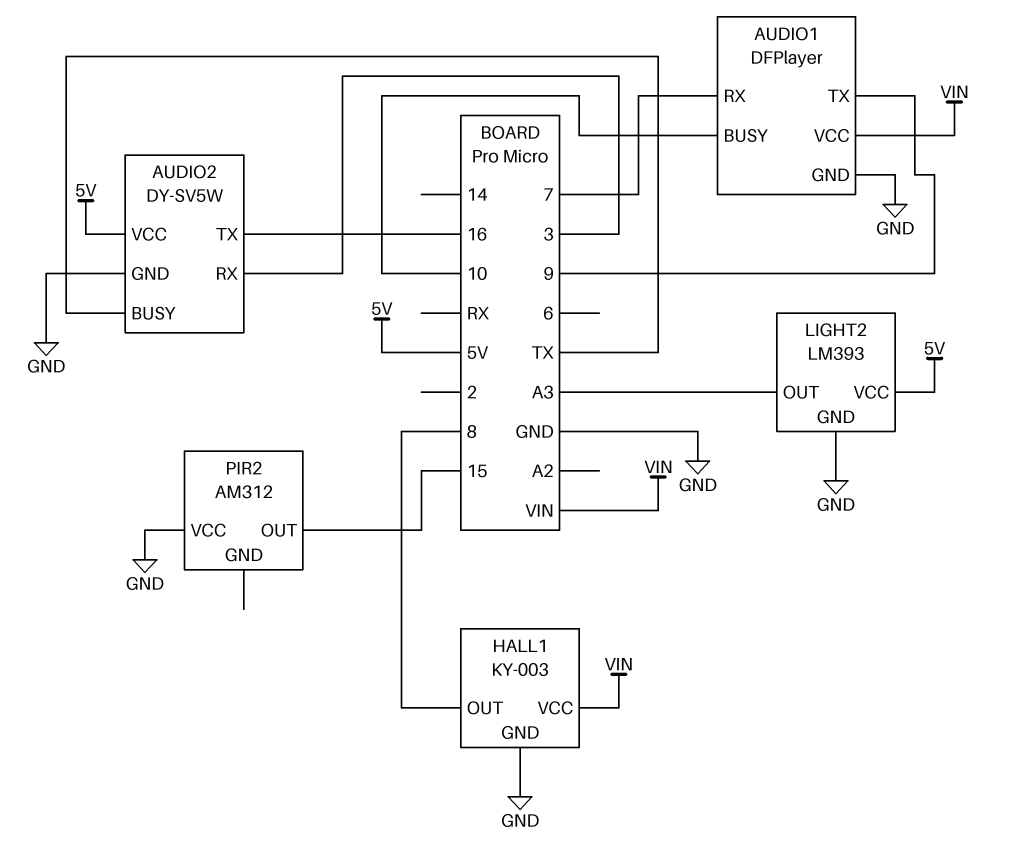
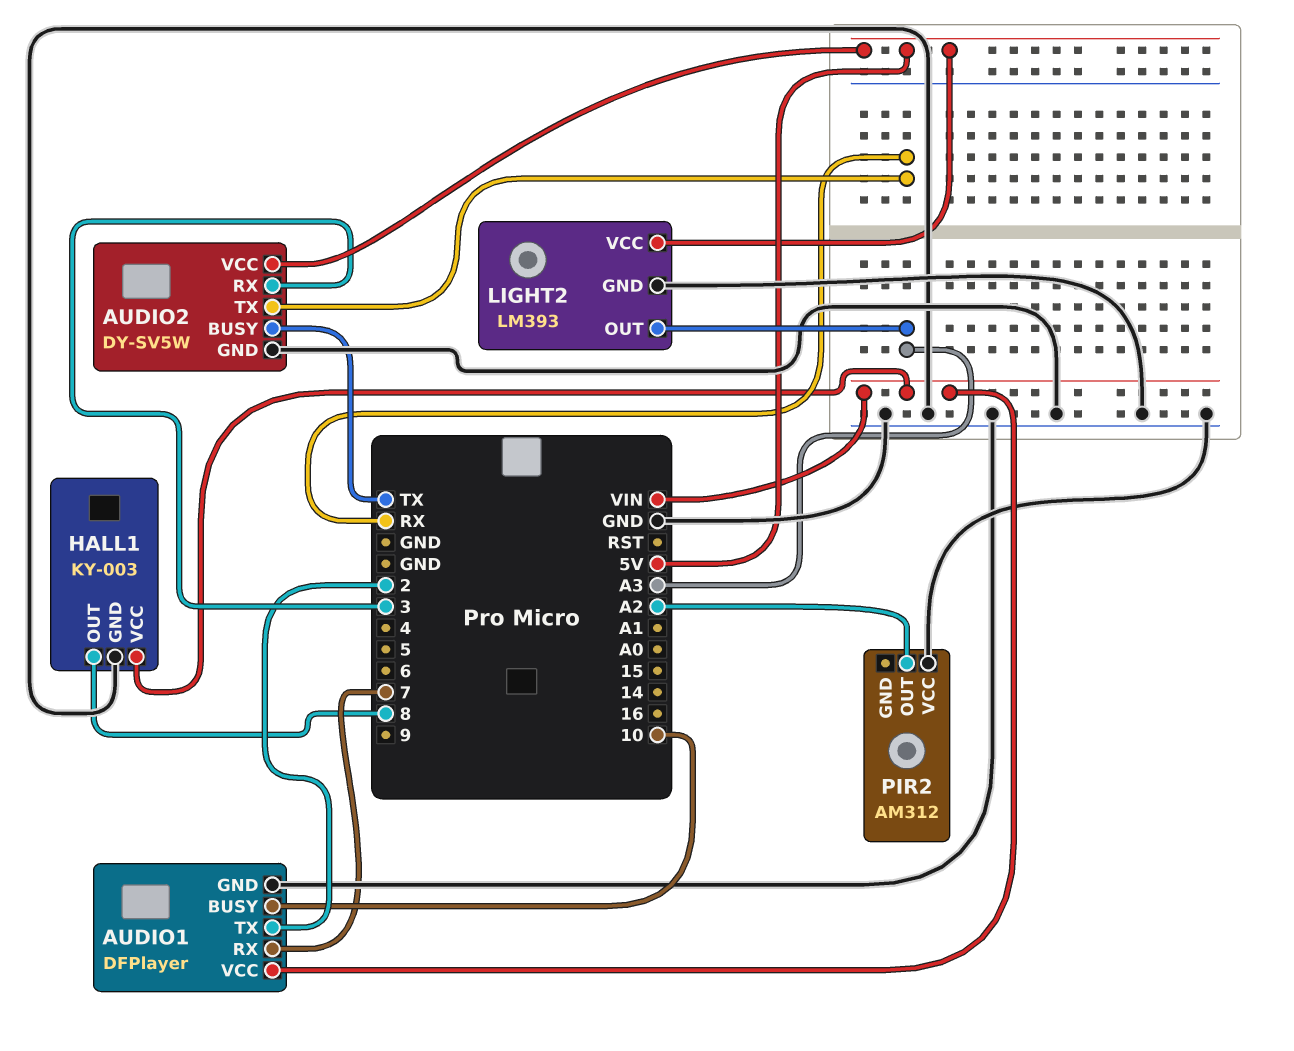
AUDIO1 pin TX: 9 -> 2
AUDIO2 pin TX: 16 -> RX
PIR2 pin OUT: 15 -> A2

